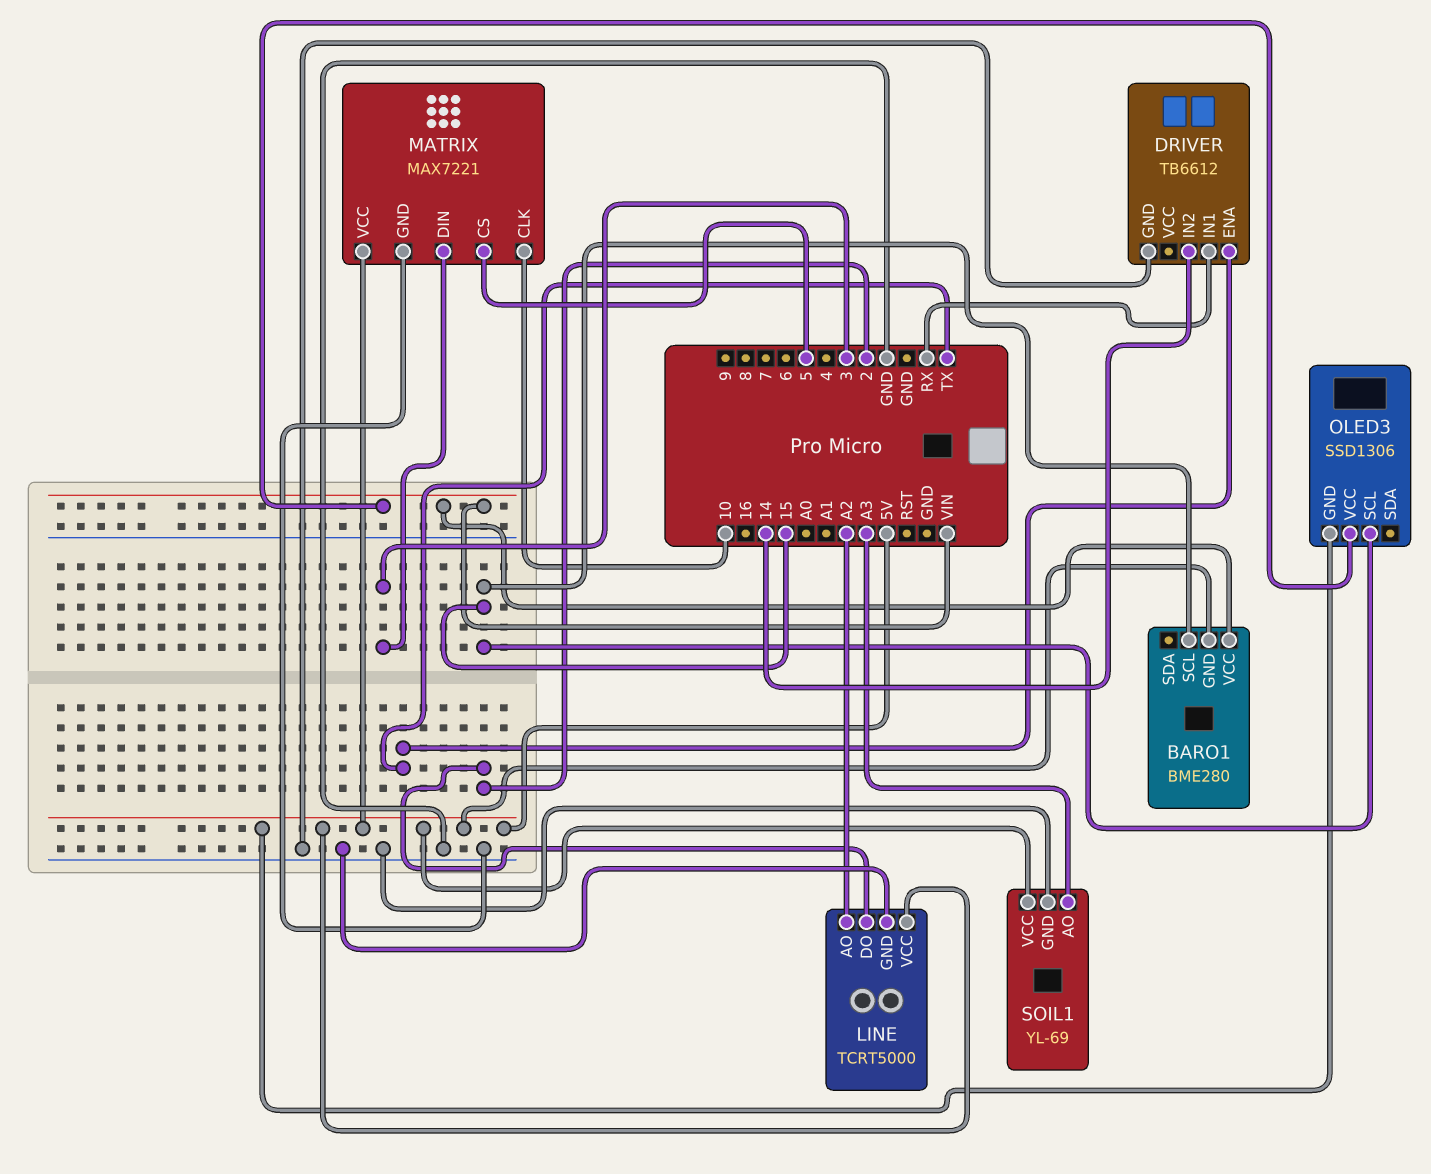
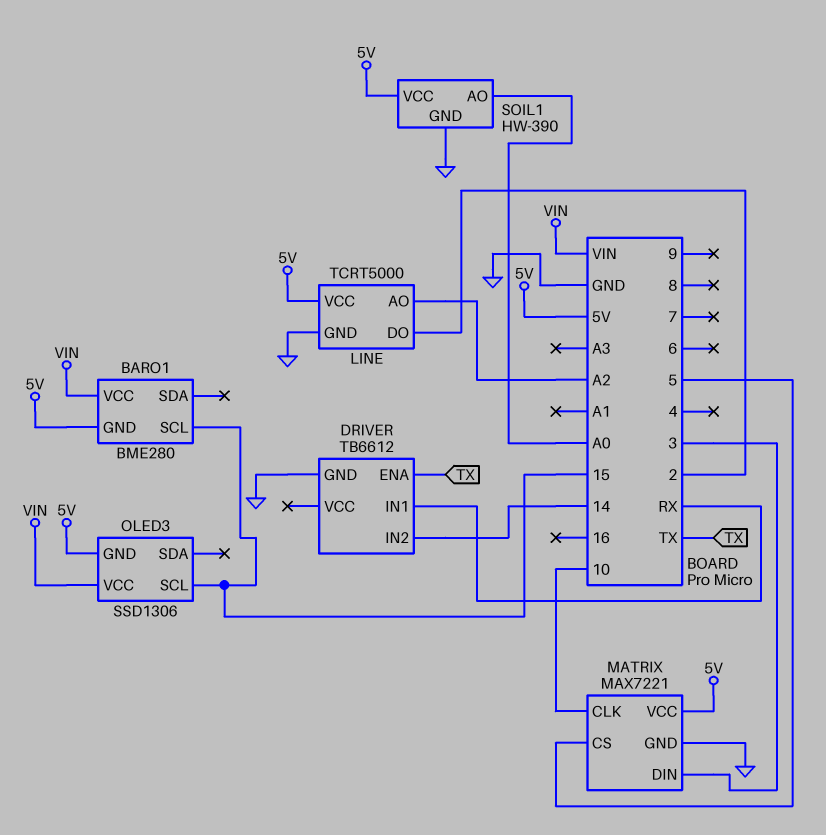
SOIL1: YL-69 -> HW-390
SOIL1 pin AO: A3 -> A0

